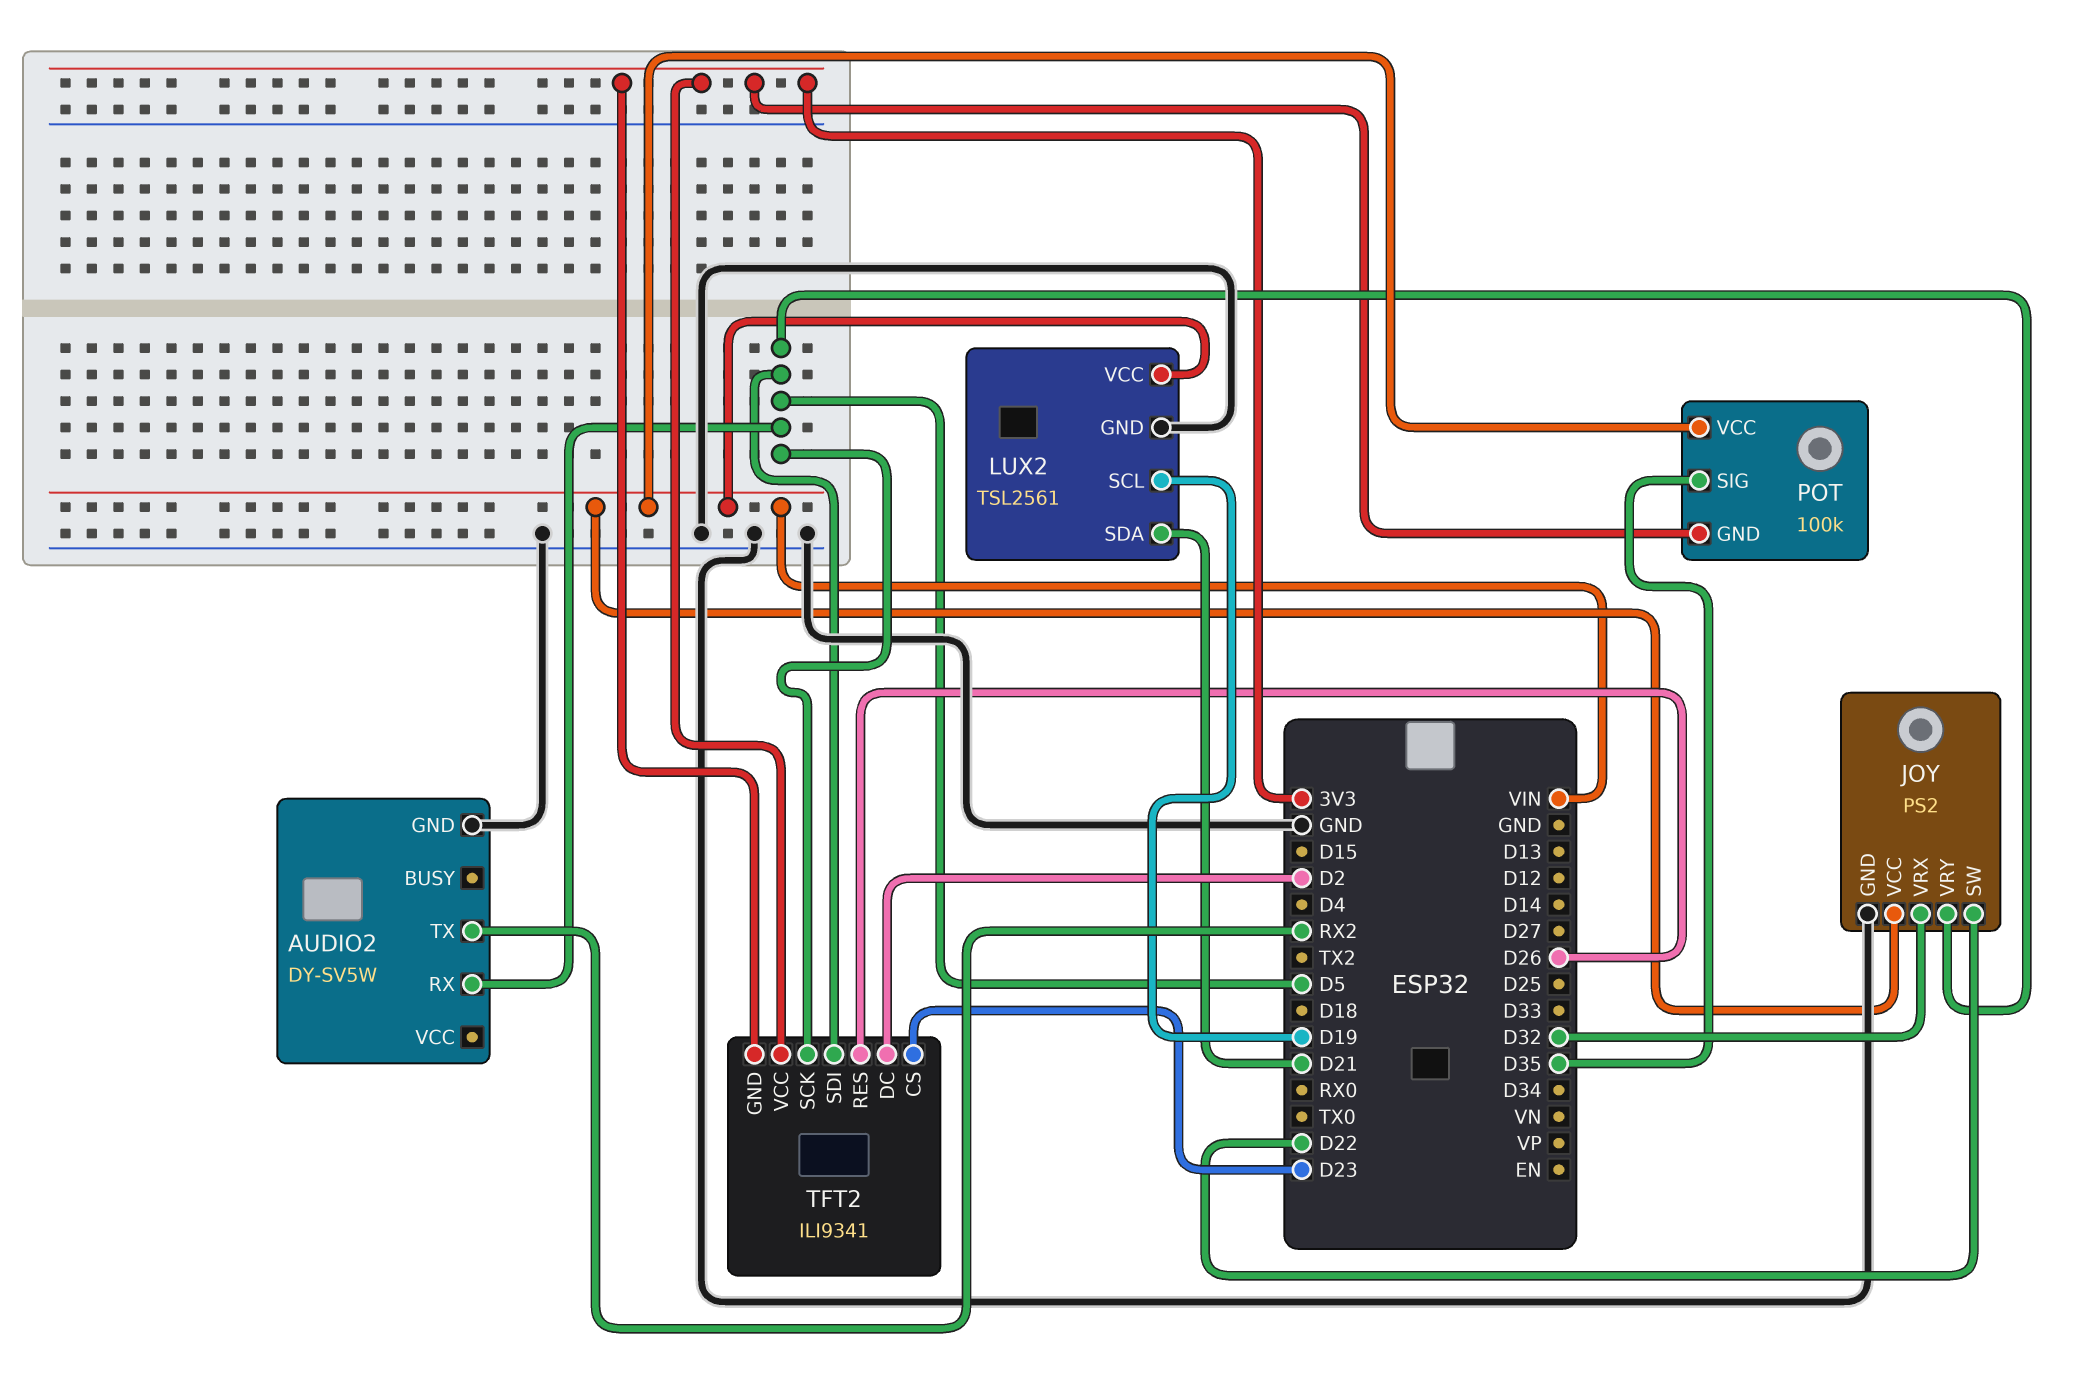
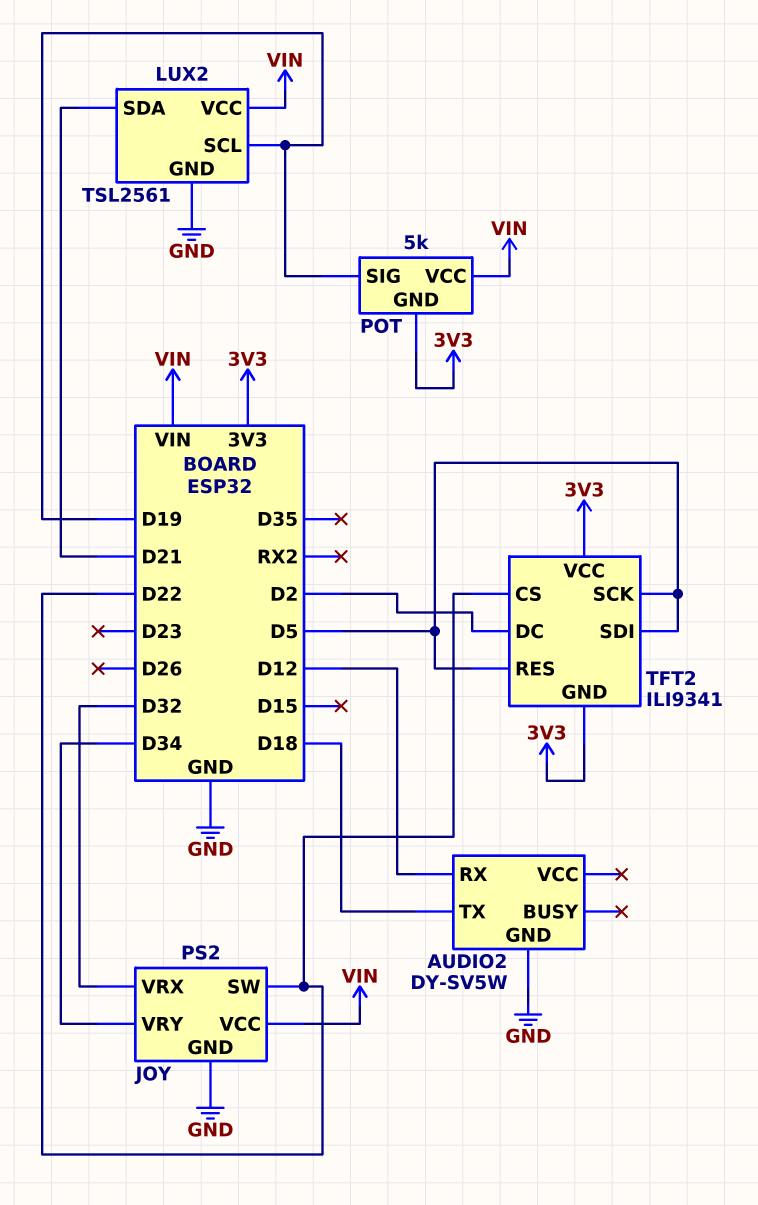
AUDIO2 pin RX: D5 -> D12
AUDIO2 pin TX: RX2 -> D18
JOY pin VRY: D5 -> D34
POT: 100k -> 5k
POT pin SIG: D35 -> D19
TFT2 pin CS: D23 -> D22
TFT2 pin RES: D26 -> D5

